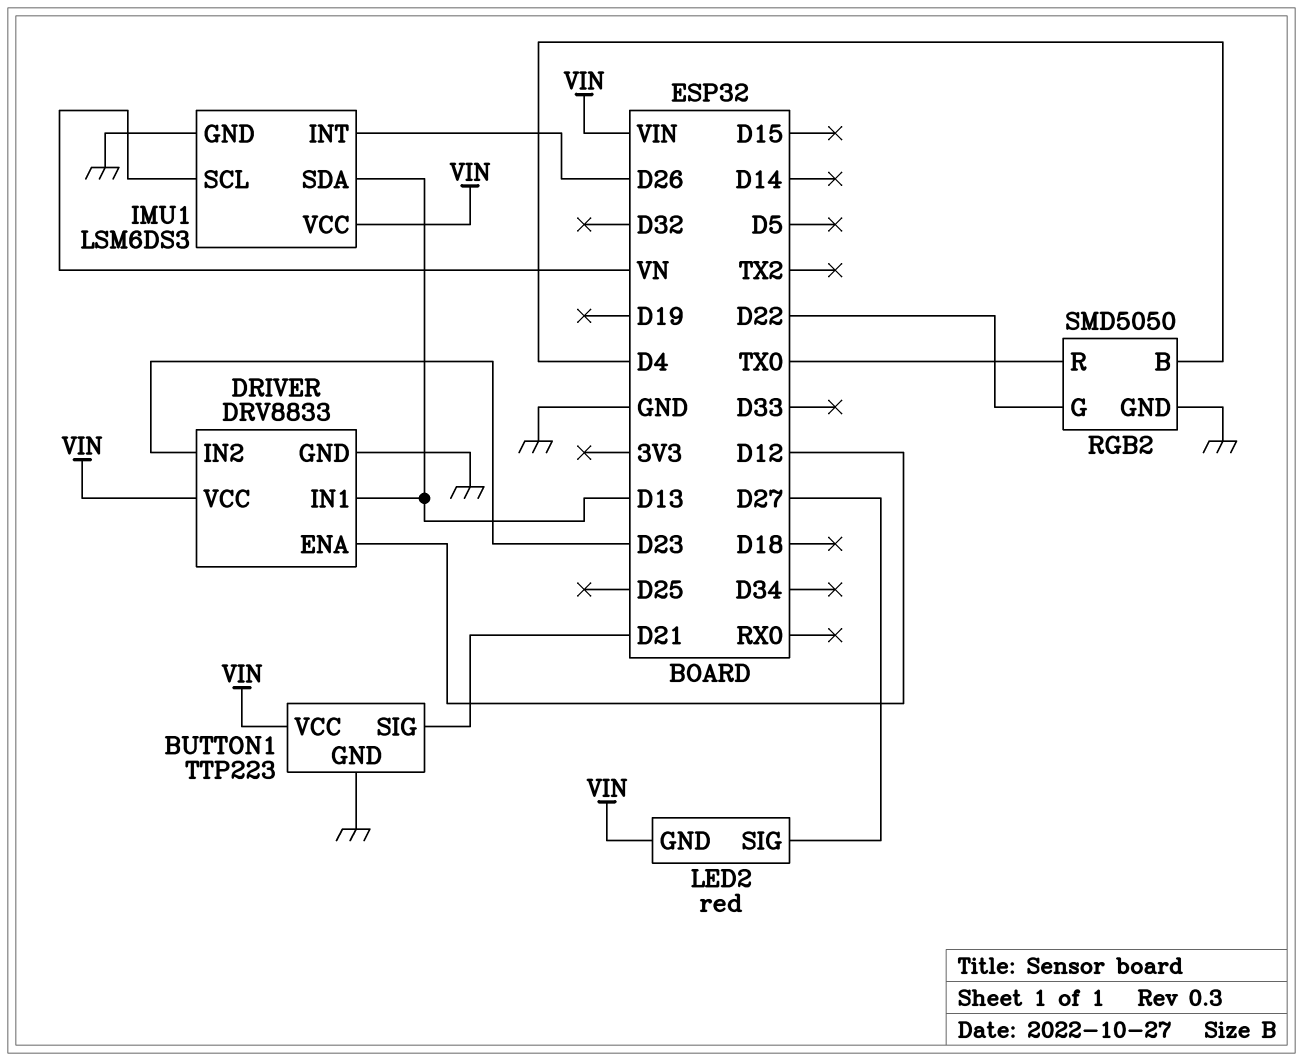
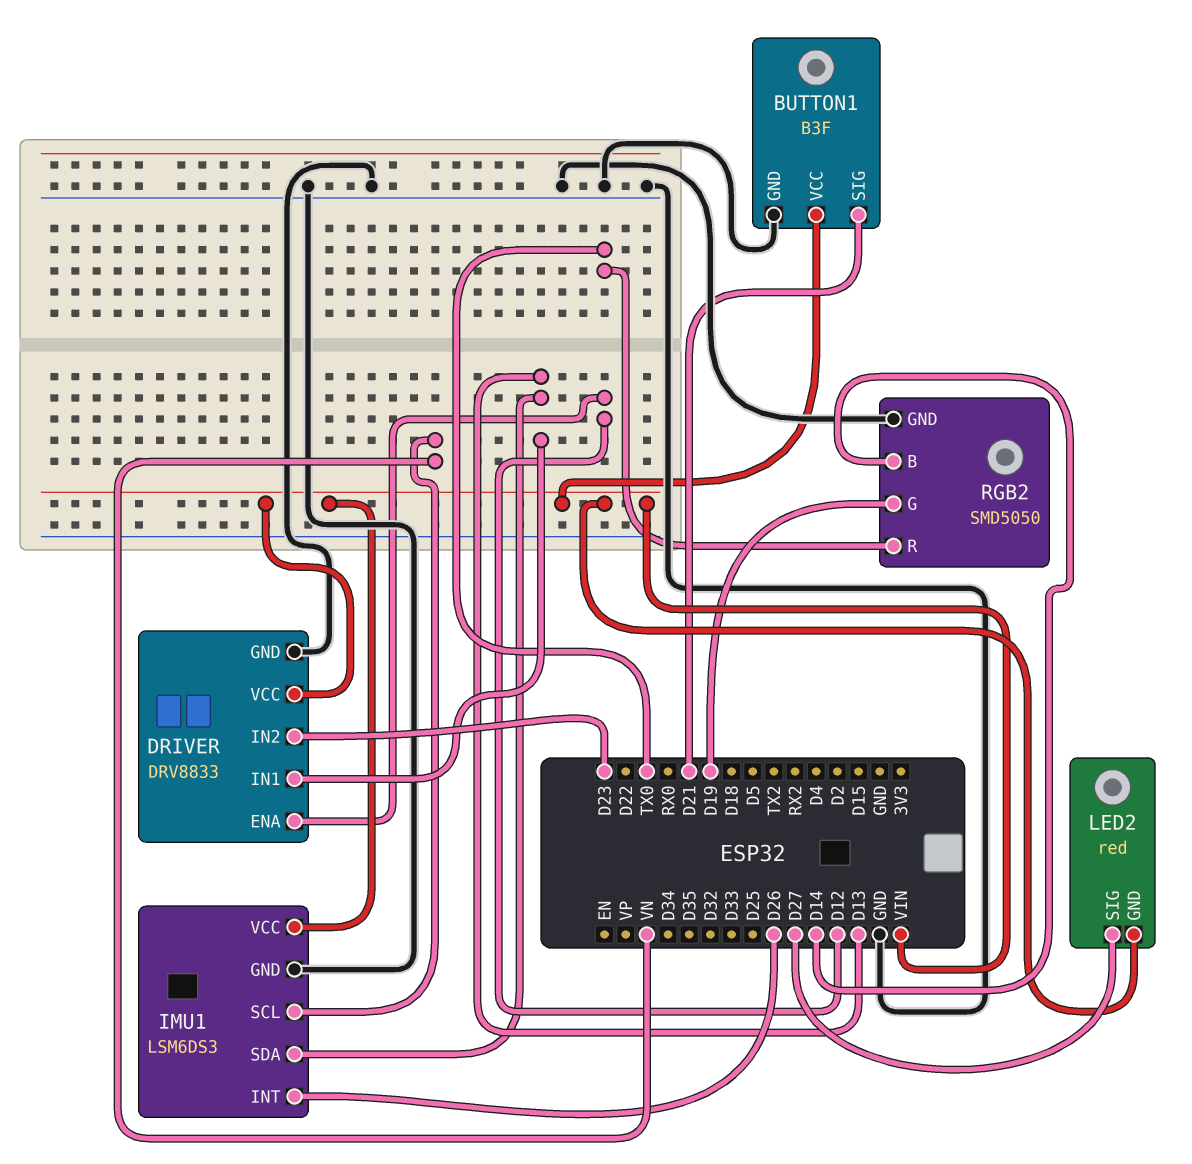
BUTTON1: TTP223 -> B3F
RGB2 pin B: D4 -> D14
RGB2 pin G: D22 -> D19

